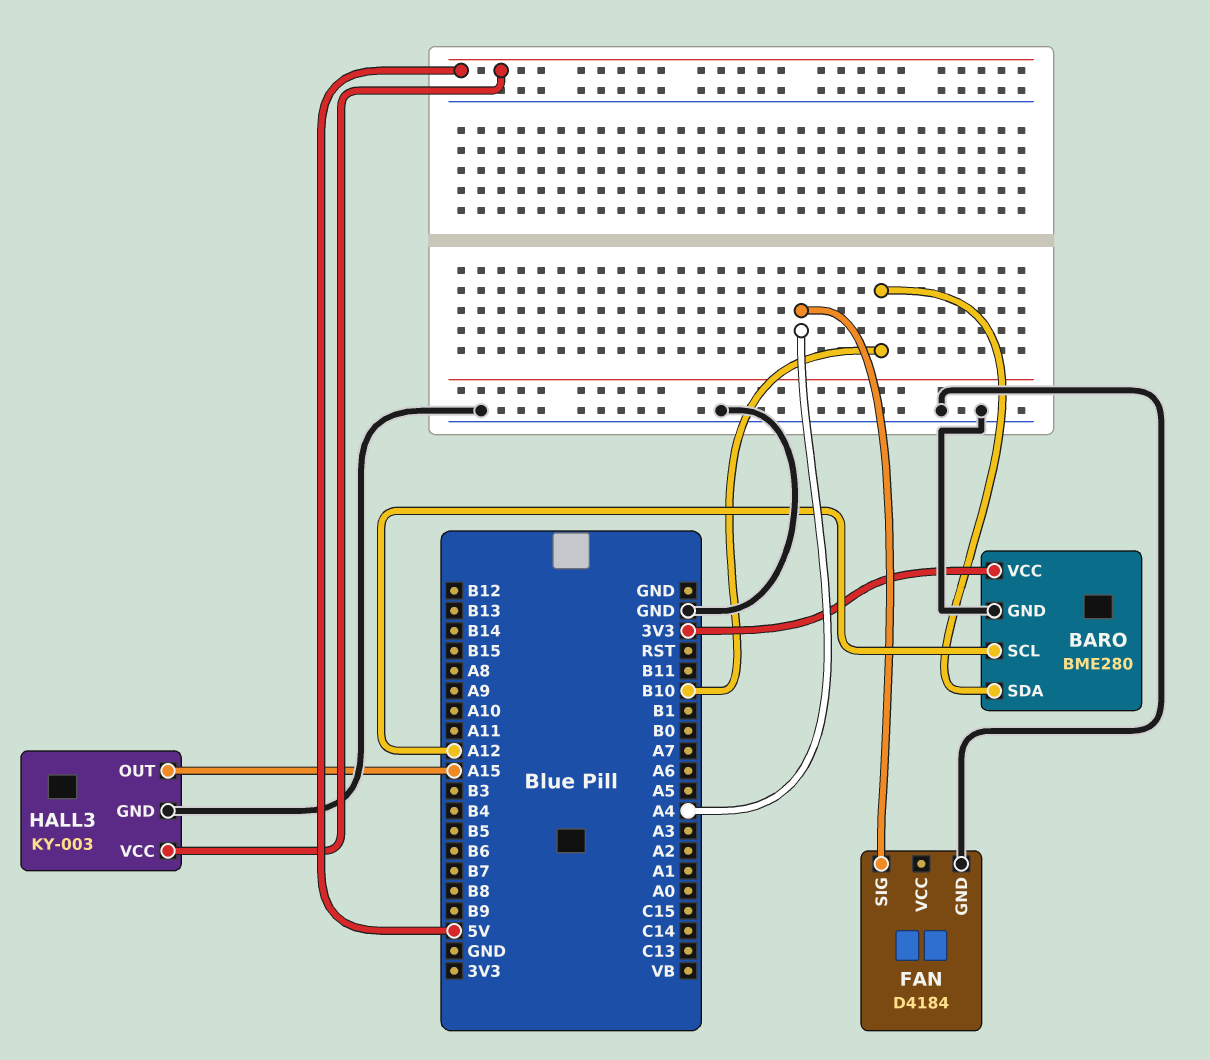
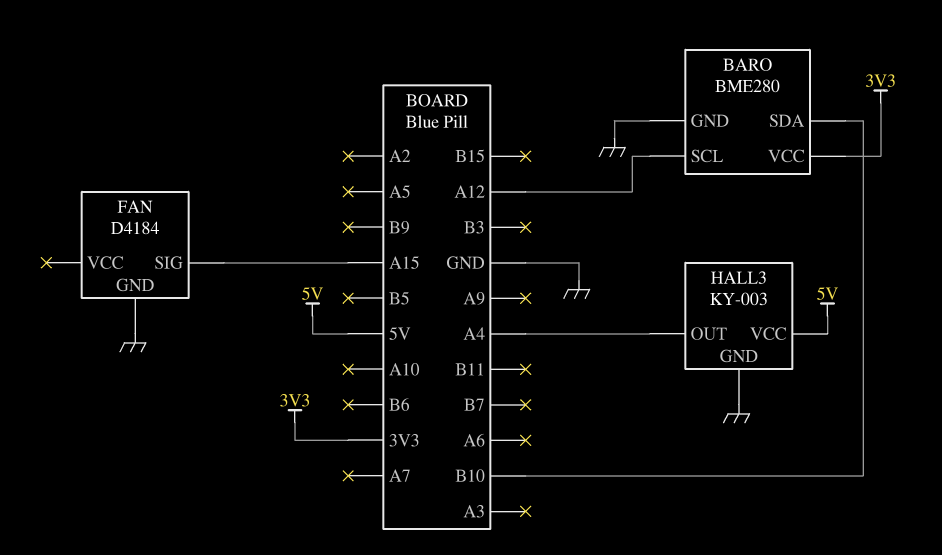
FAN pin SIG: A4 -> A15
HALL3 pin OUT: A15 -> A4

